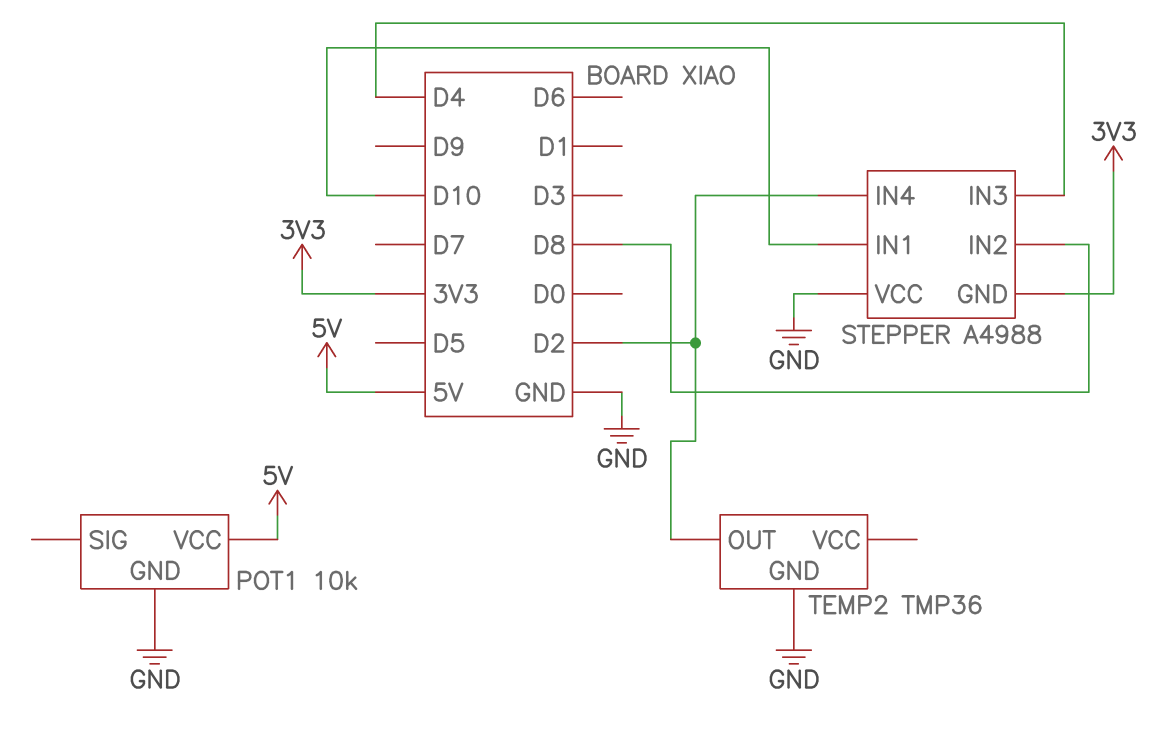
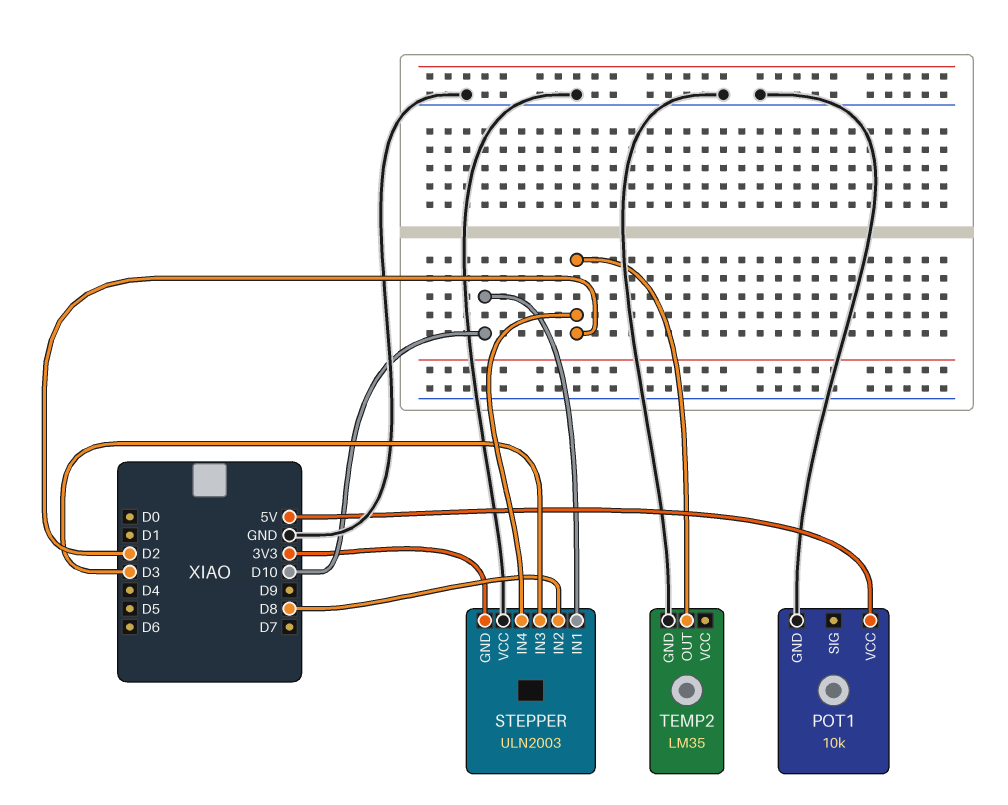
STEPPER: A4988 -> ULN2003
STEPPER pin IN3: D4 -> D3
TEMP2: TMP36 -> LM35

